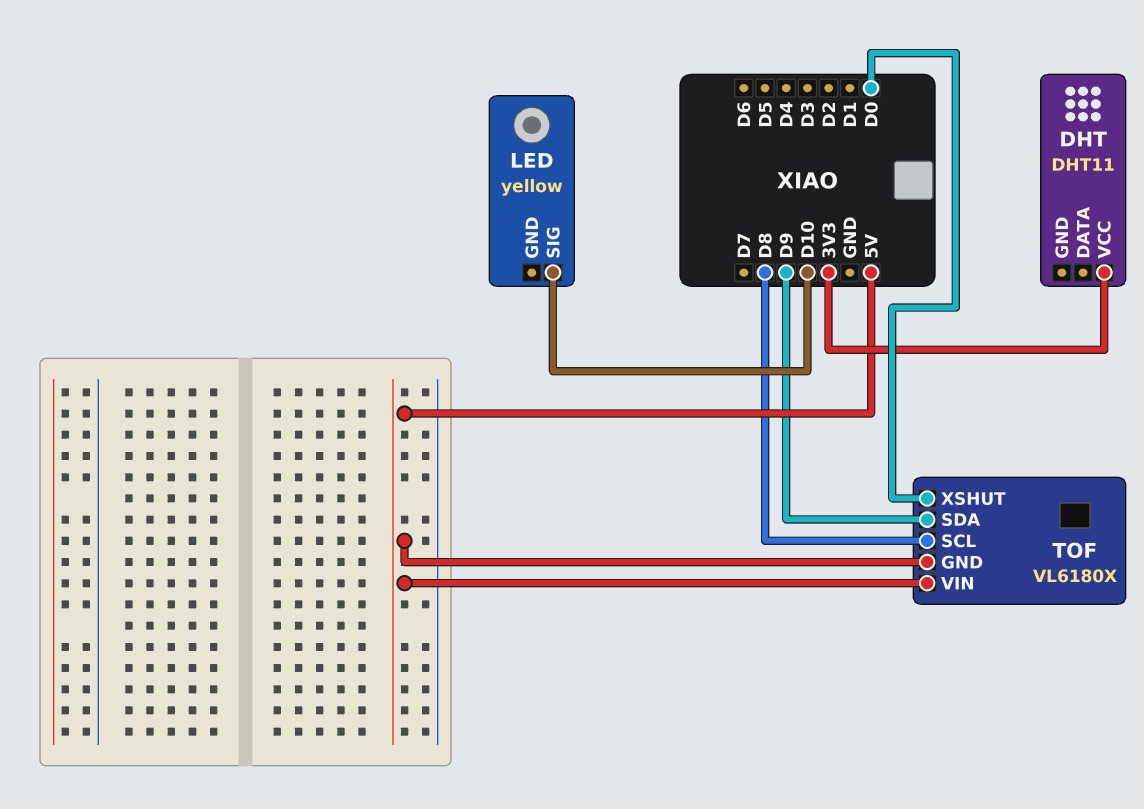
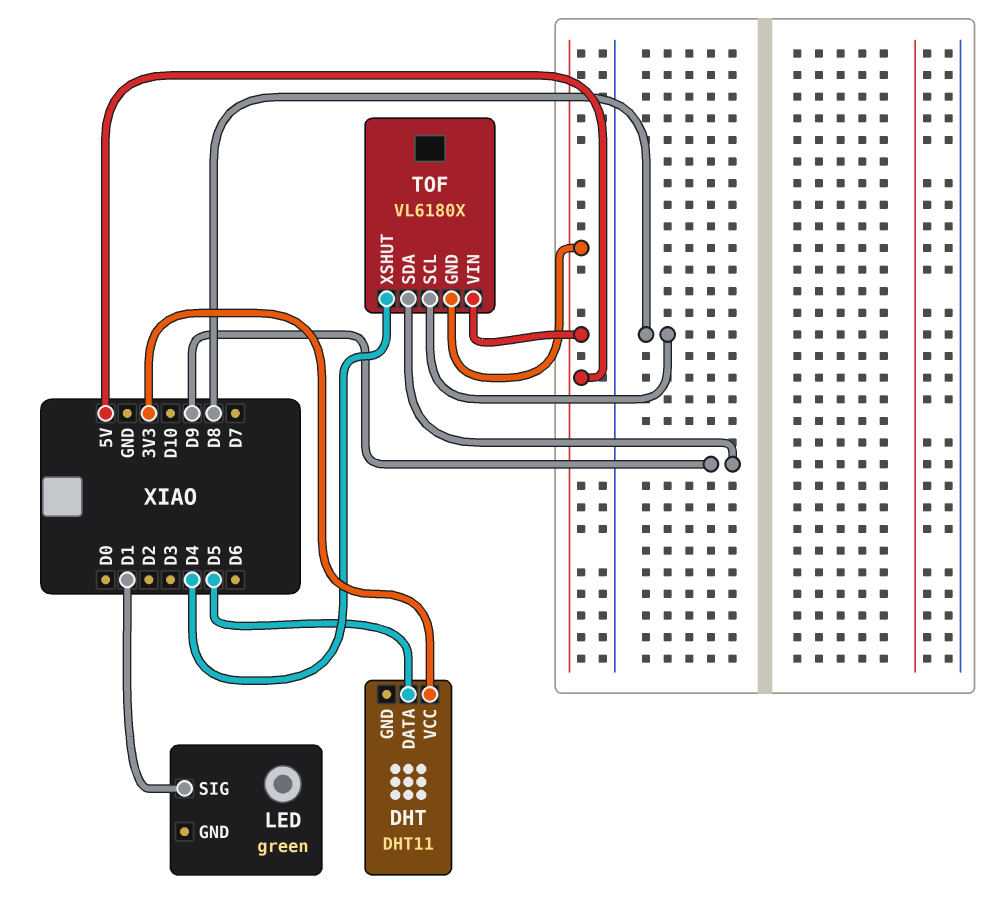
DHT pin DATA: none -> D5
LED: yellow -> green
LED pin SIG: D10 -> D1
TOF pin XSHUT: D0 -> D4

